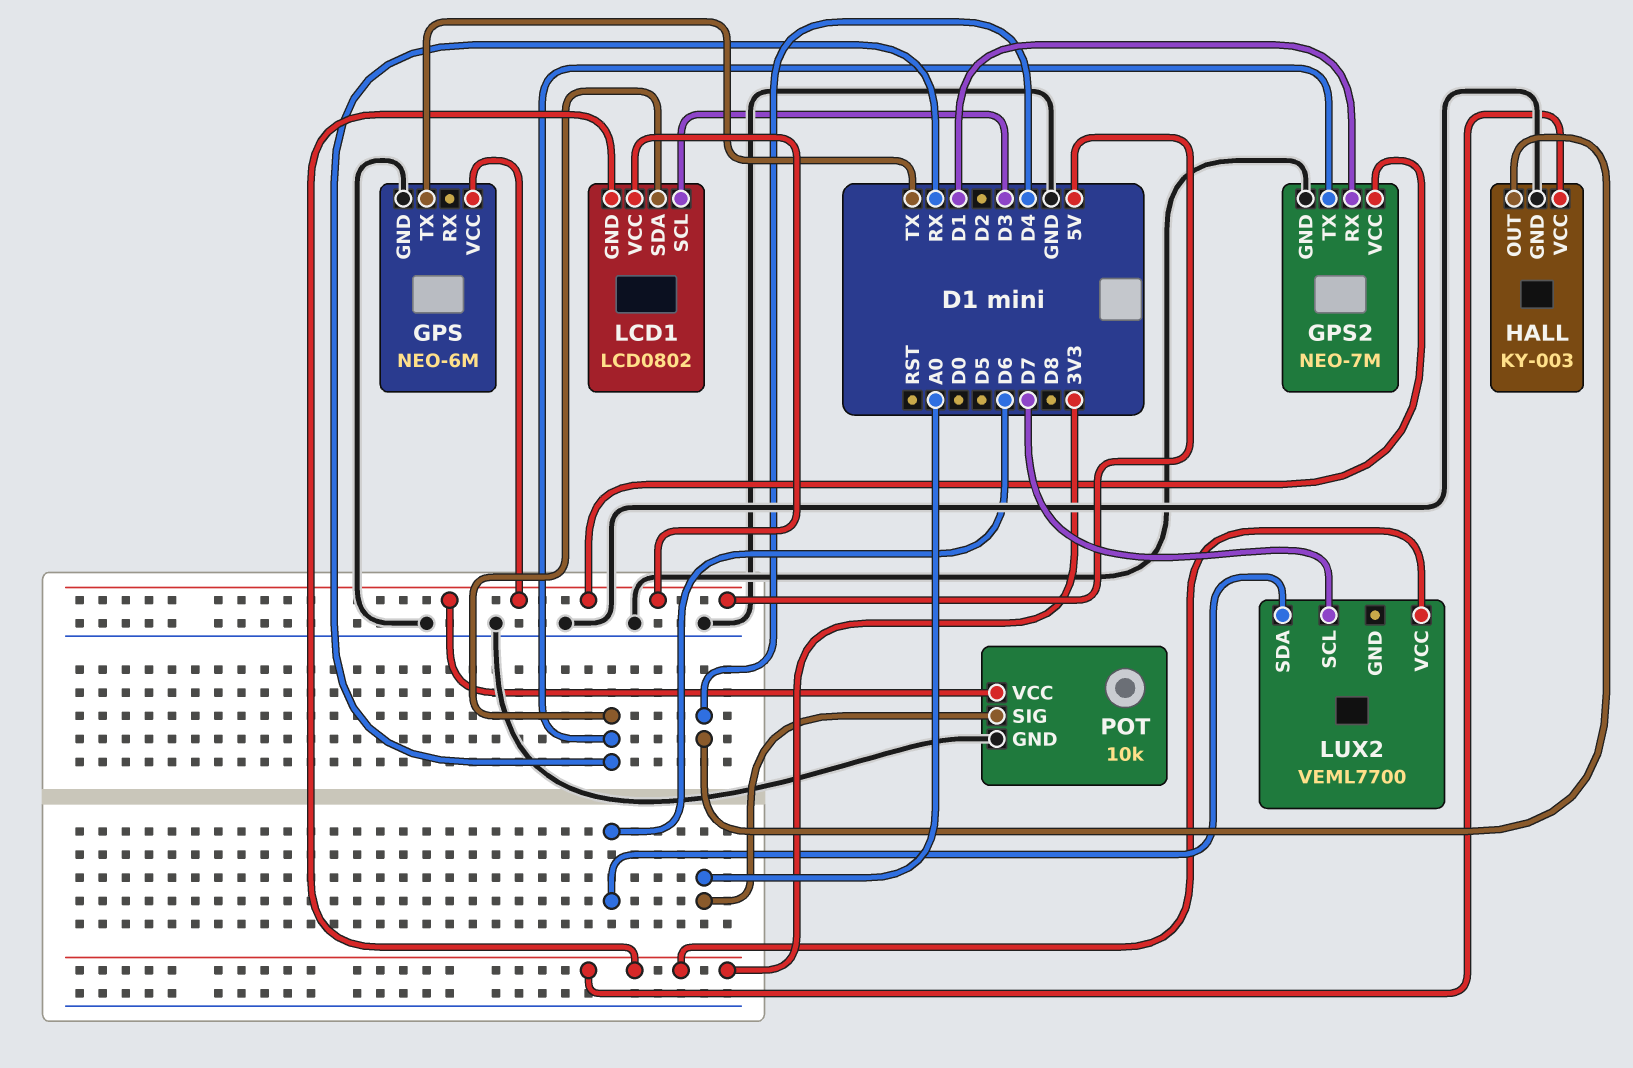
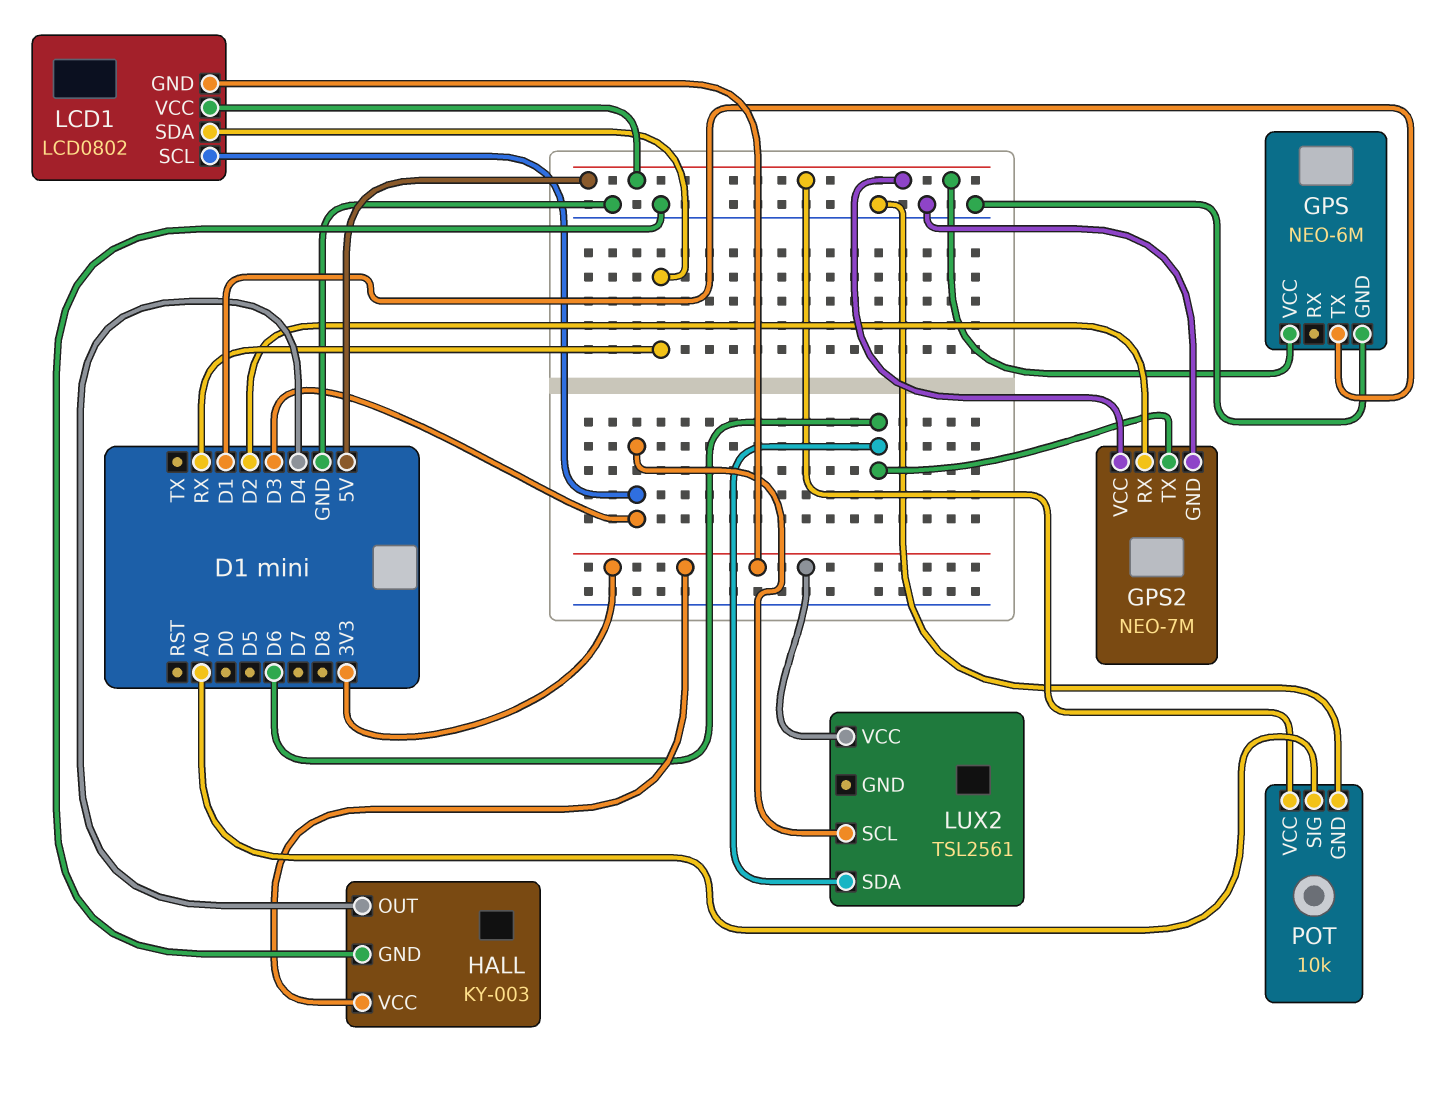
GPS pin TX: TX -> D1
GPS2 pin RX: D1 -> D2
GPS2 pin TX: RX -> D6
LUX2: VEML7700 -> TSL2561
LUX2 pin SCL: D7 -> D3

